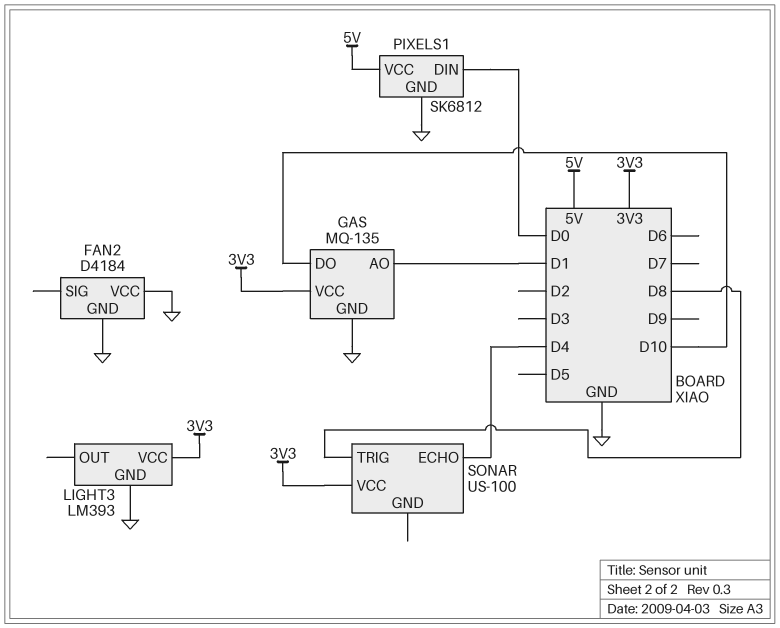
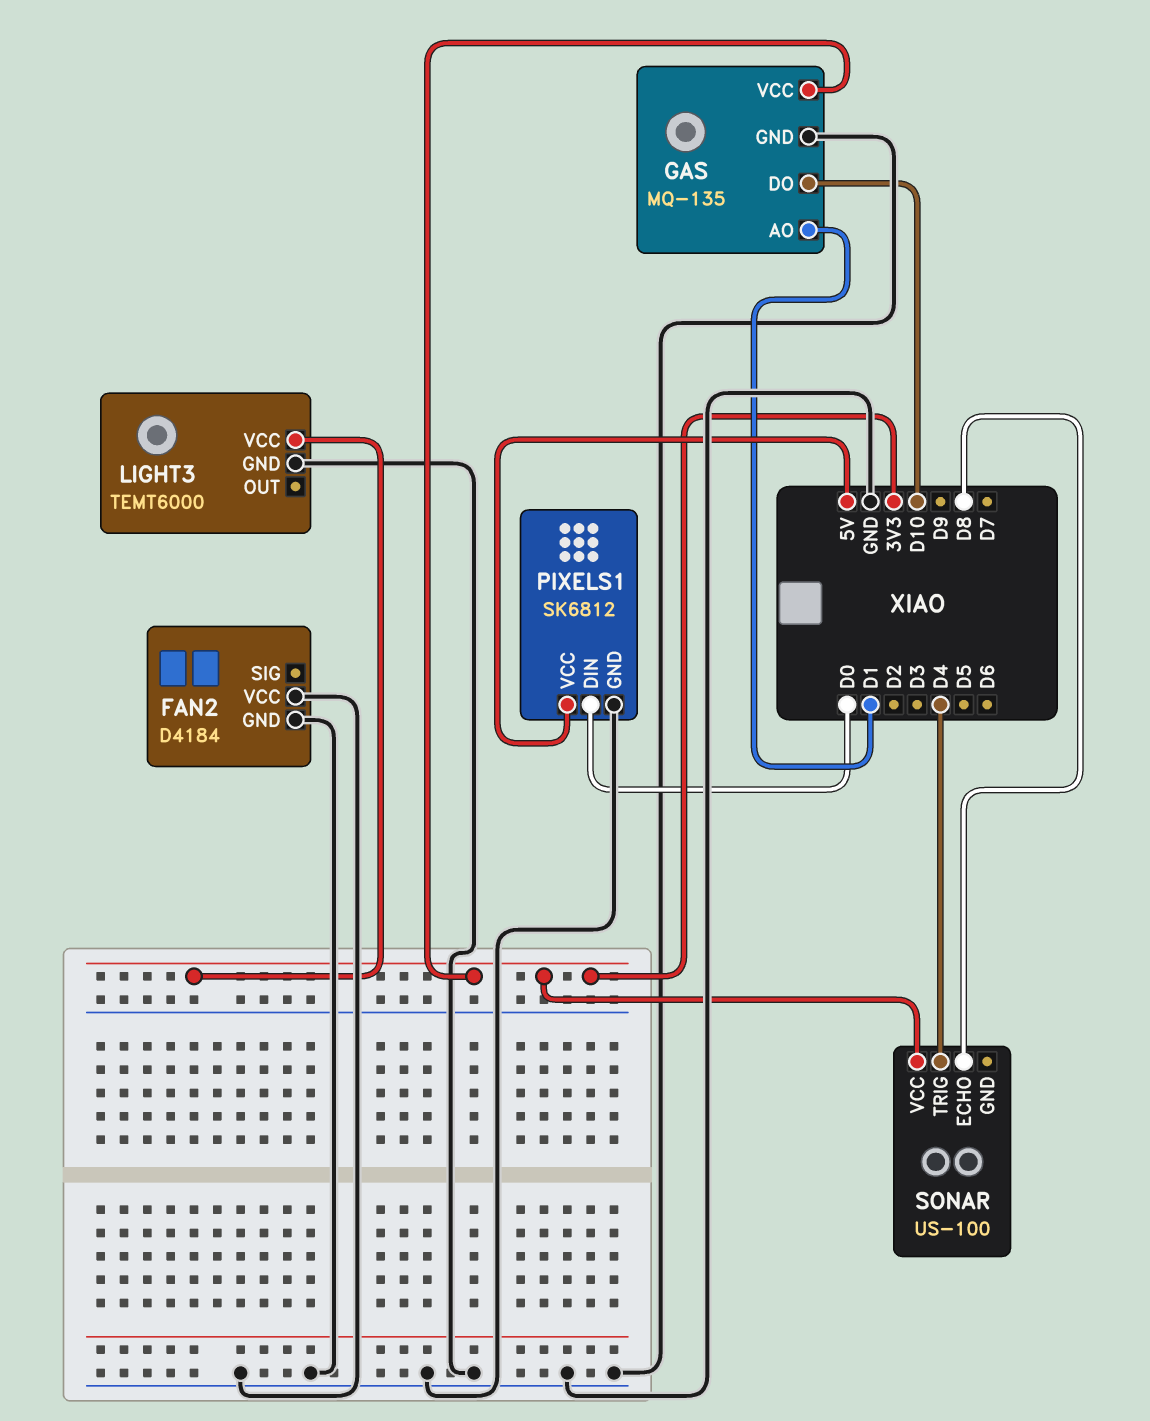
LIGHT3: LM393 -> TEMT6000
SONAR pin ECHO: D4 -> D8
SONAR pin TRIG: D8 -> D4

